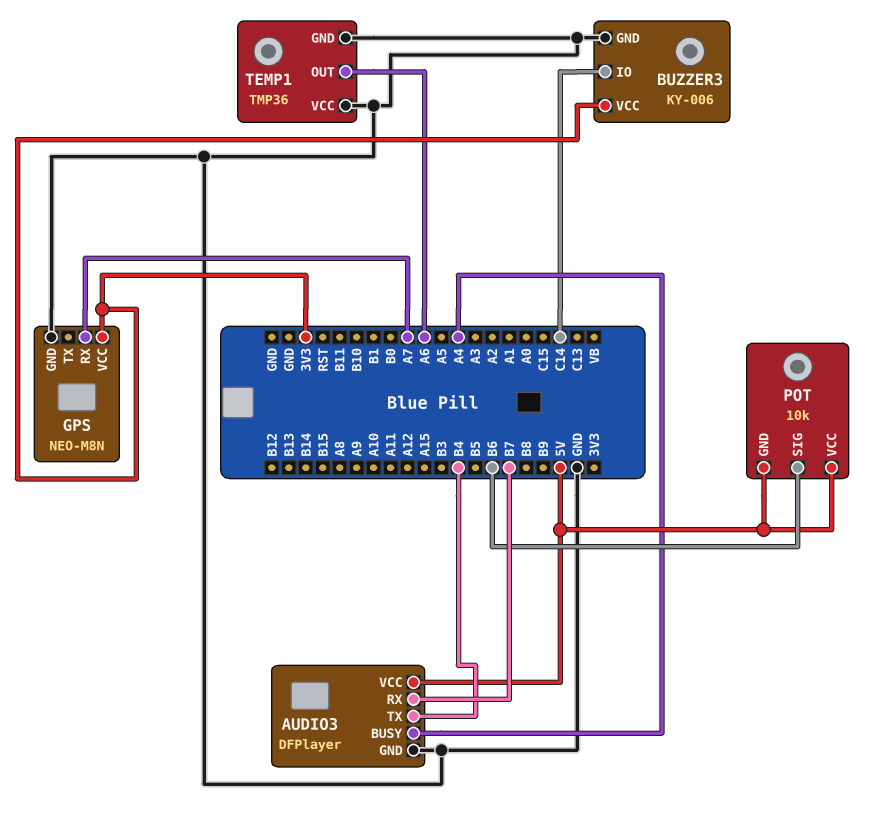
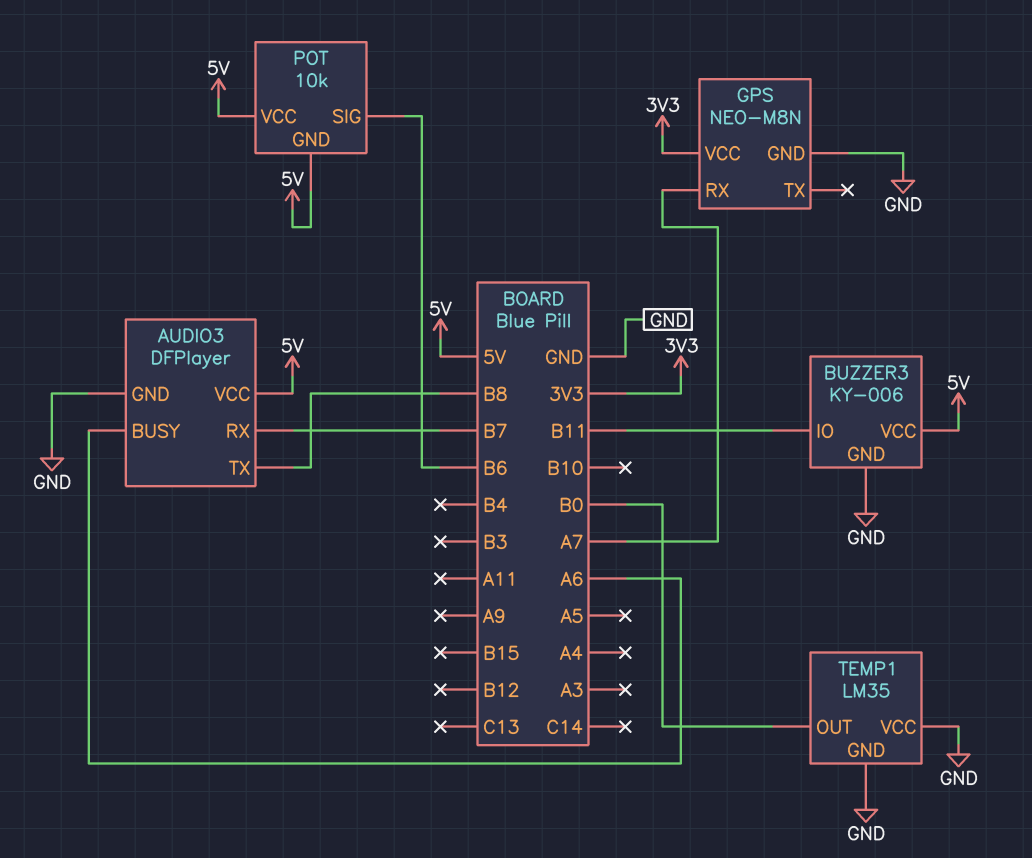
AUDIO3 pin BUSY: A4 -> A6
AUDIO3 pin TX: B4 -> B8
BUZZER3 pin IO: C14 -> B11
BUZZER3 pin VCC: 3V3 -> 5V
TEMP1: TMP36 -> LM35
TEMP1 pin OUT: A6 -> B0

